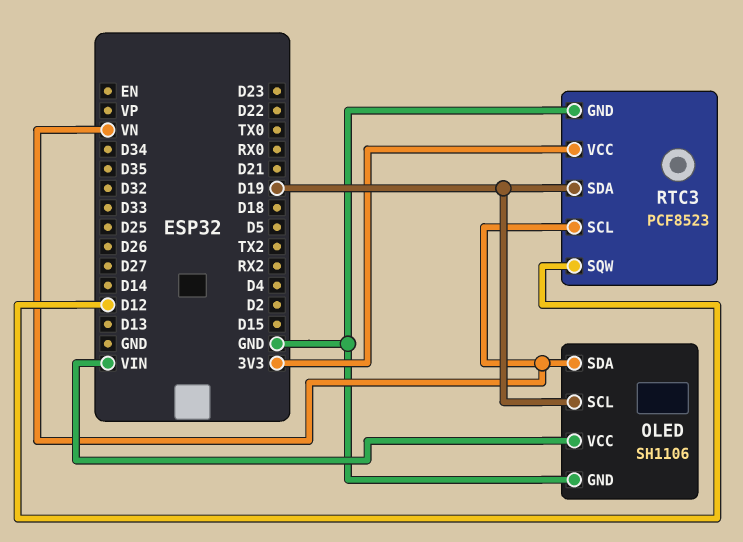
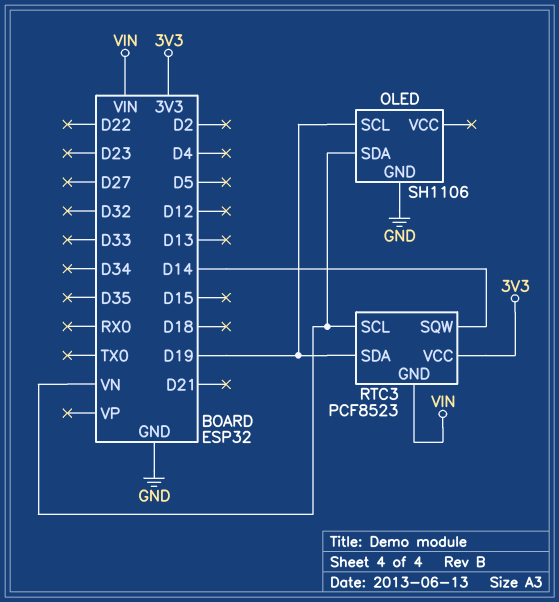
OLED pin VCC: VIN -> none
RTC3 pin GND: GND -> VIN
RTC3 pin SQW: D12 -> D14

